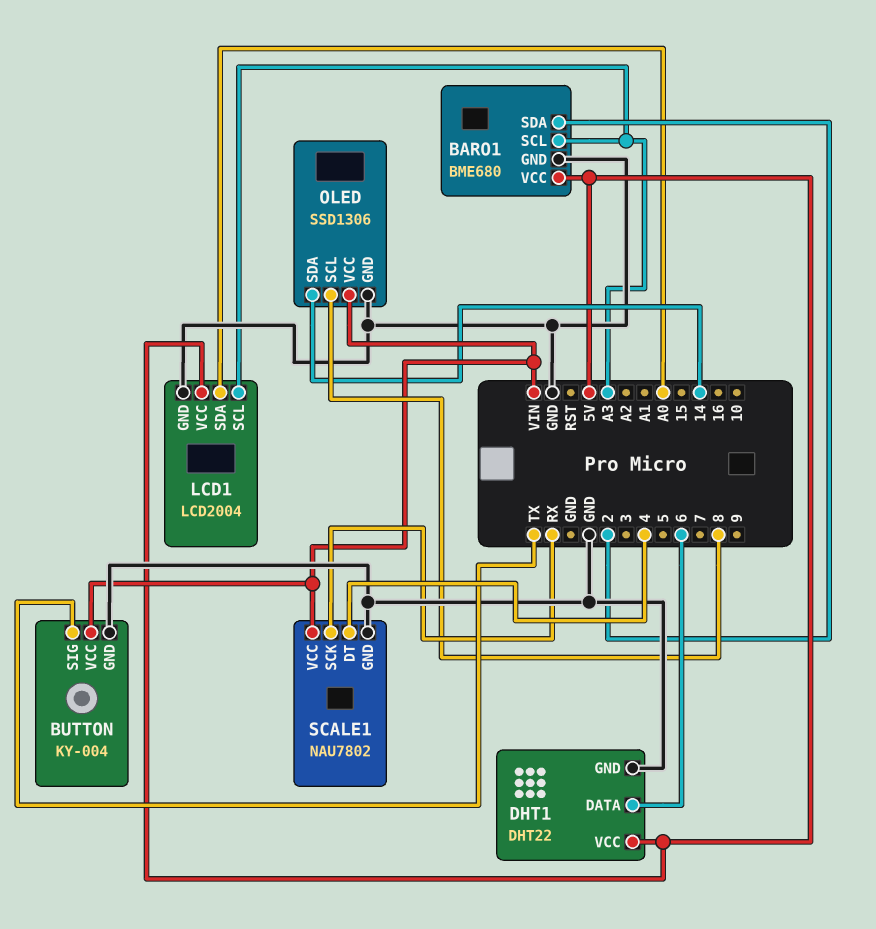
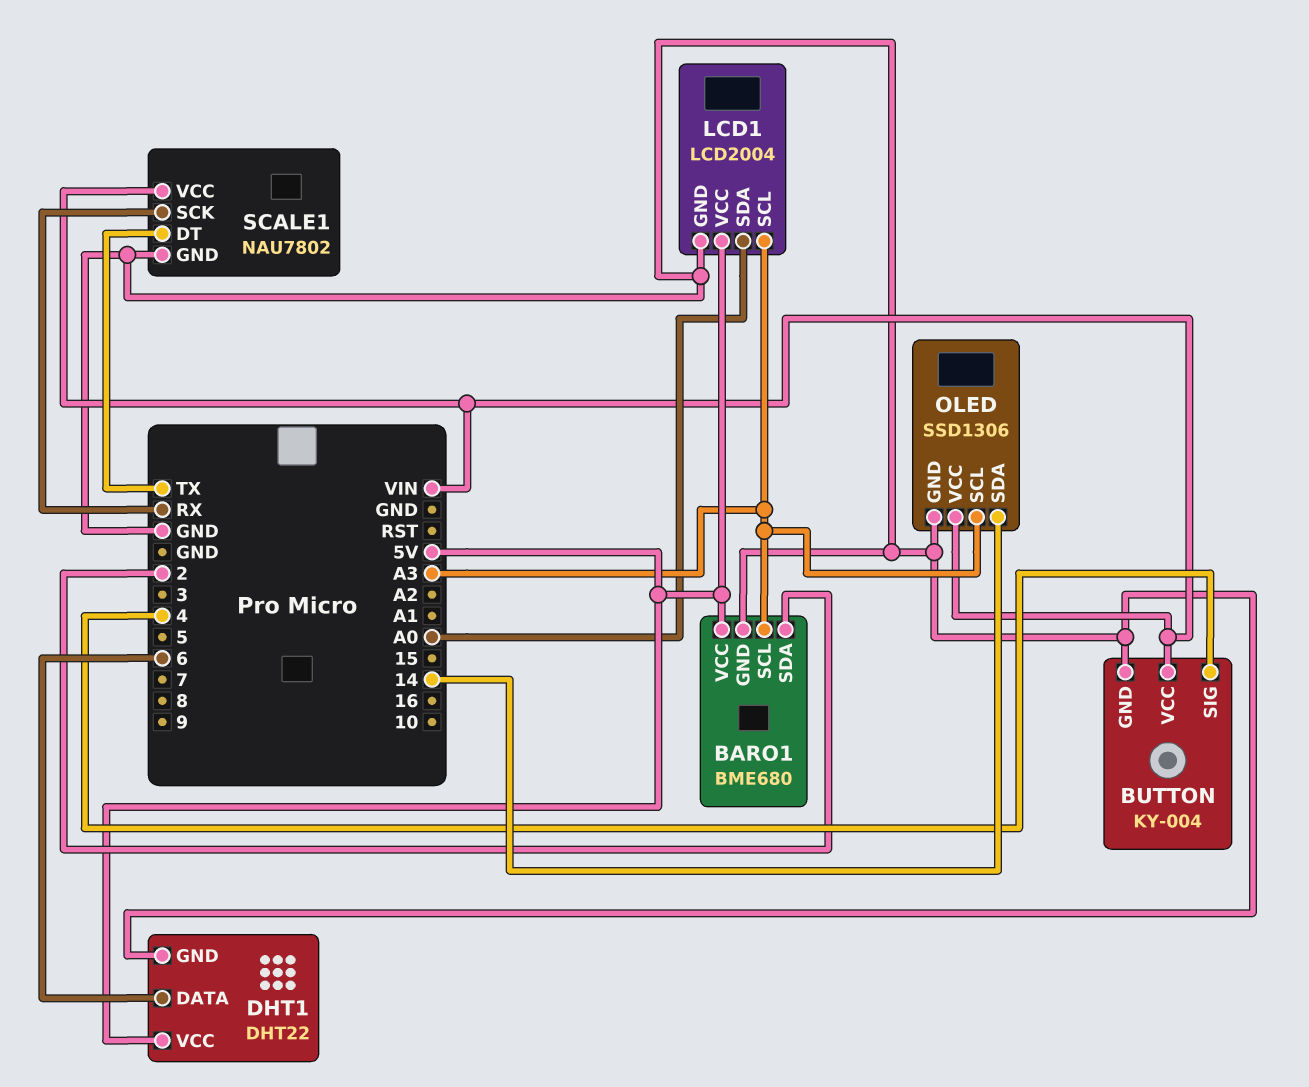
BUTTON pin SIG: TX -> 4
OLED pin SCL: 8 -> A3
SCALE1 pin DT: 4 -> TX

